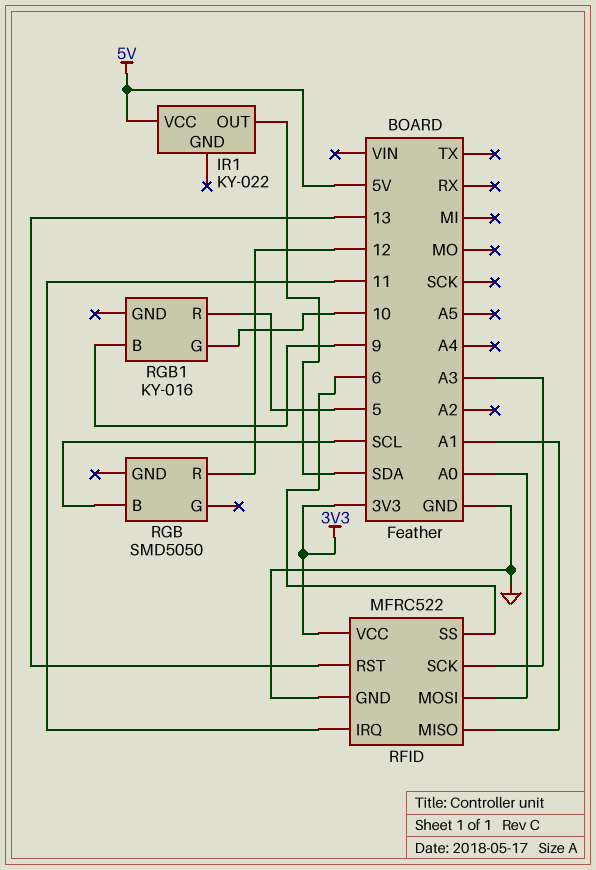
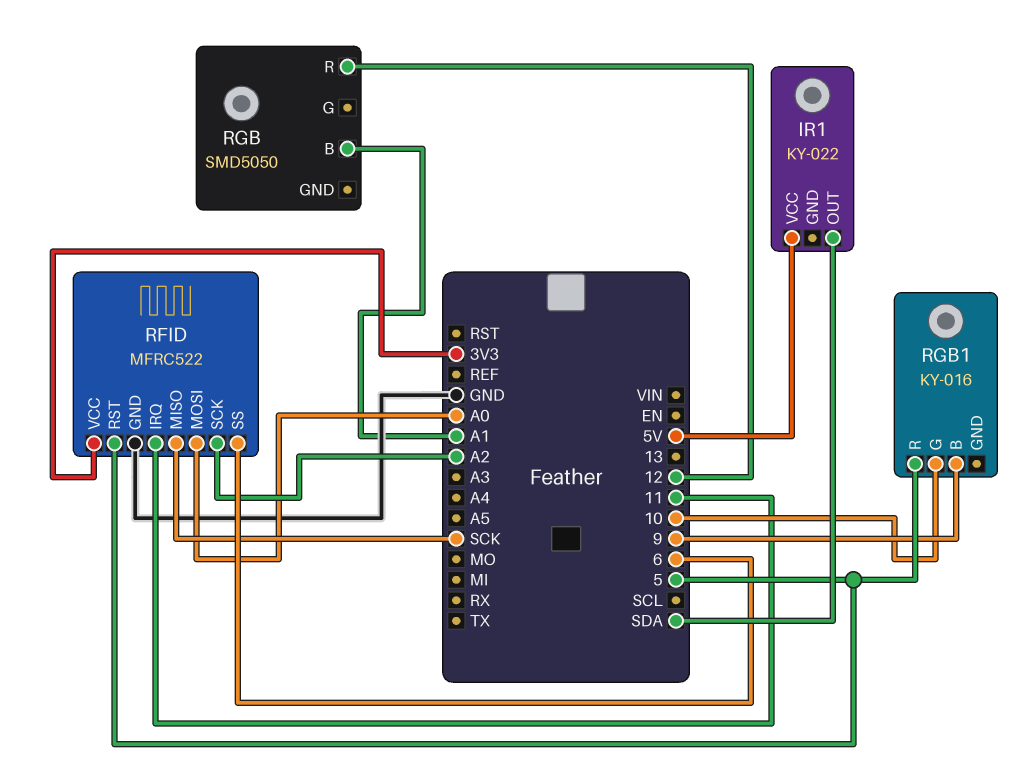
RFID pin MISO: A1 -> SCK
RFID pin RST: 13 -> 5
RFID pin SCK: A3 -> A2
RGB pin B: SCL -> A1

